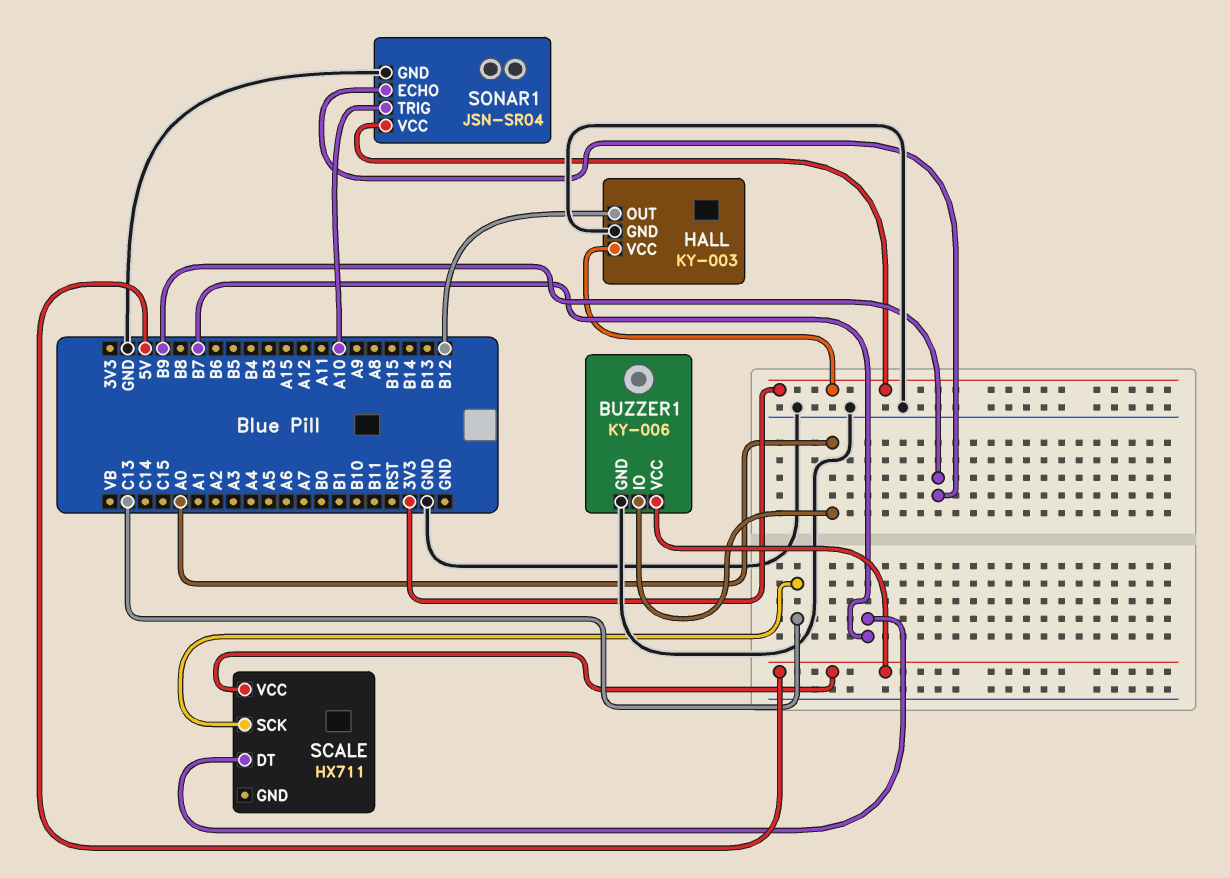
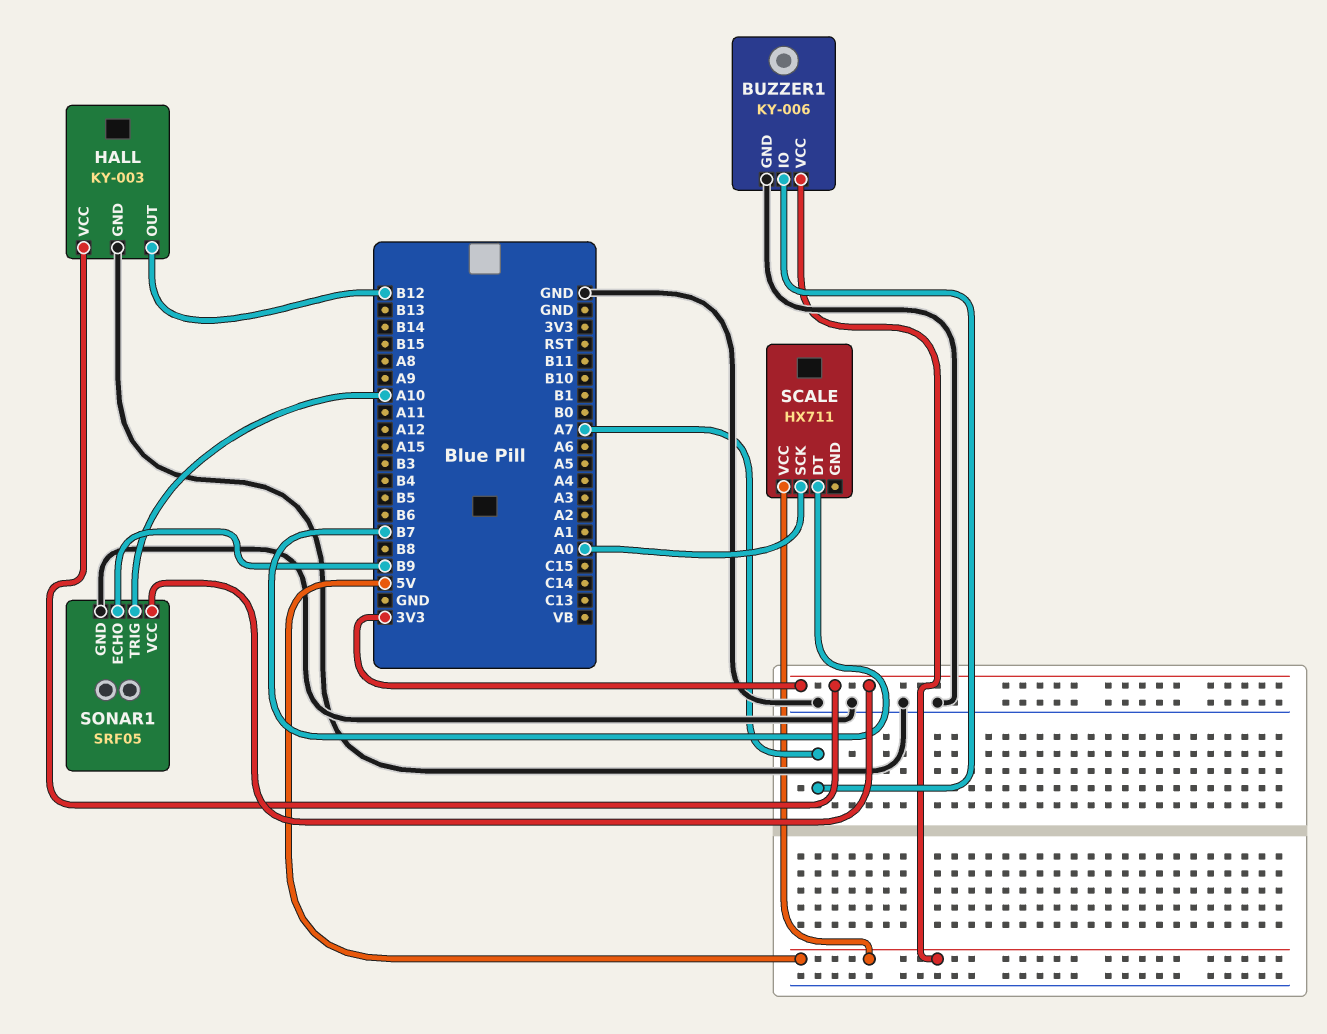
BUZZER1 pin IO: A0 -> A7
SCALE pin SCK: C13 -> A0
SONAR1: JSN-SR04 -> SRF05

